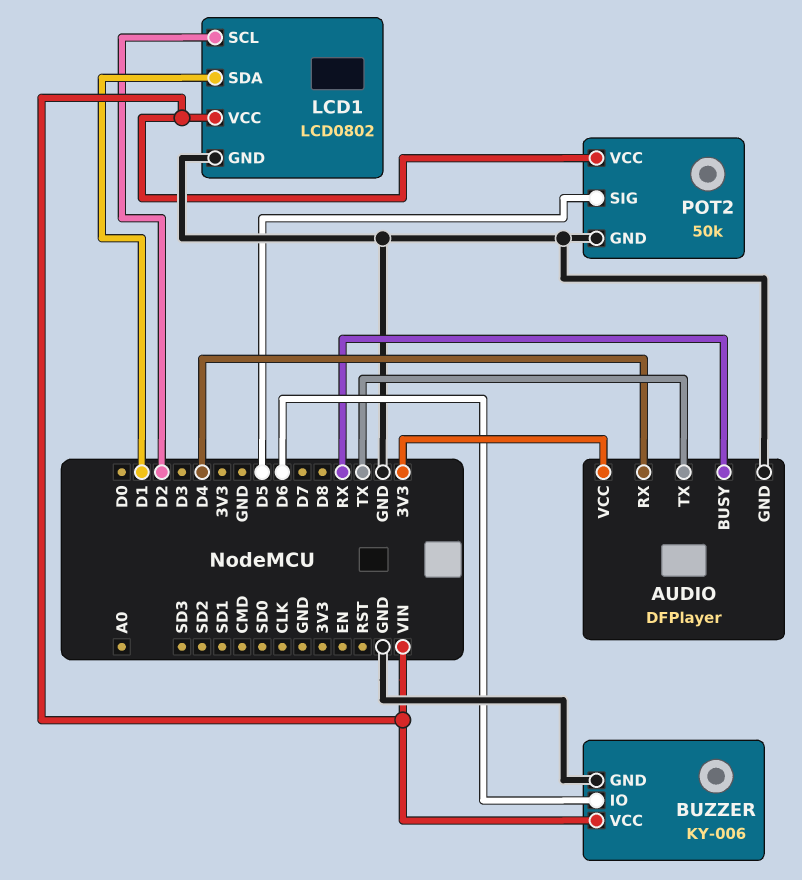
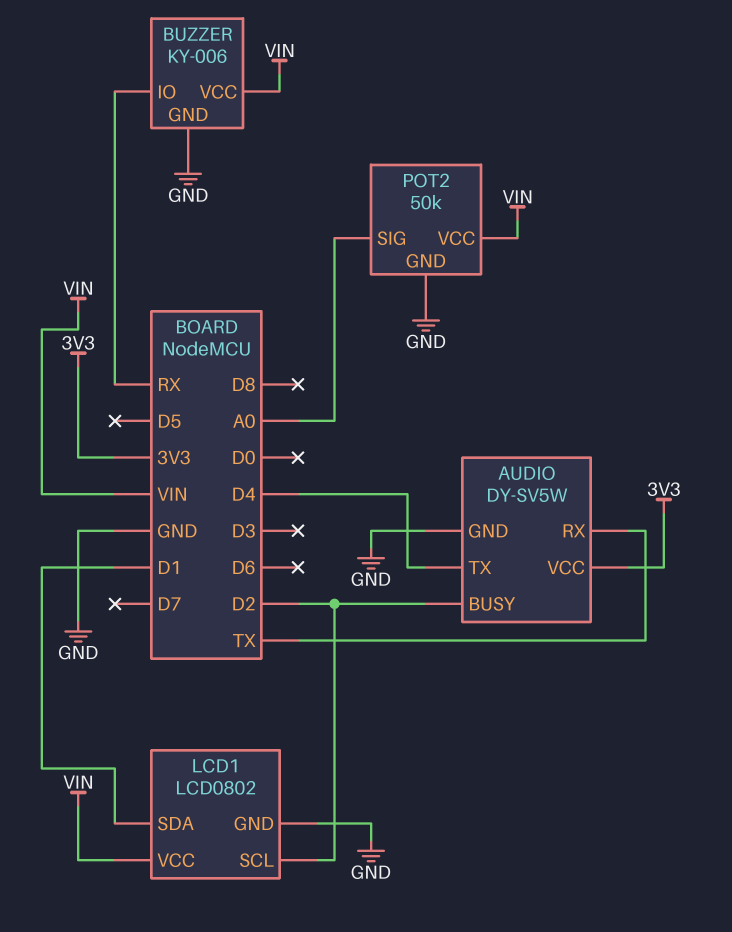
AUDIO: DFPlayer -> DY-SV5W
AUDIO pin BUSY: RX -> D2
AUDIO pin RX: D4 -> TX
AUDIO pin TX: TX -> D4
BUZZER pin IO: D6 -> RX
POT2 pin SIG: D5 -> A0

